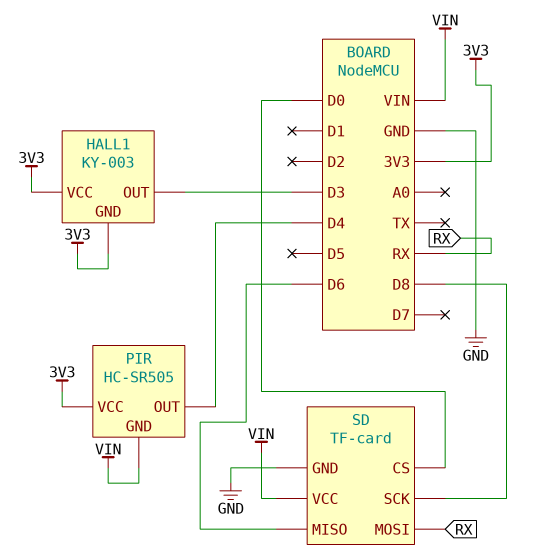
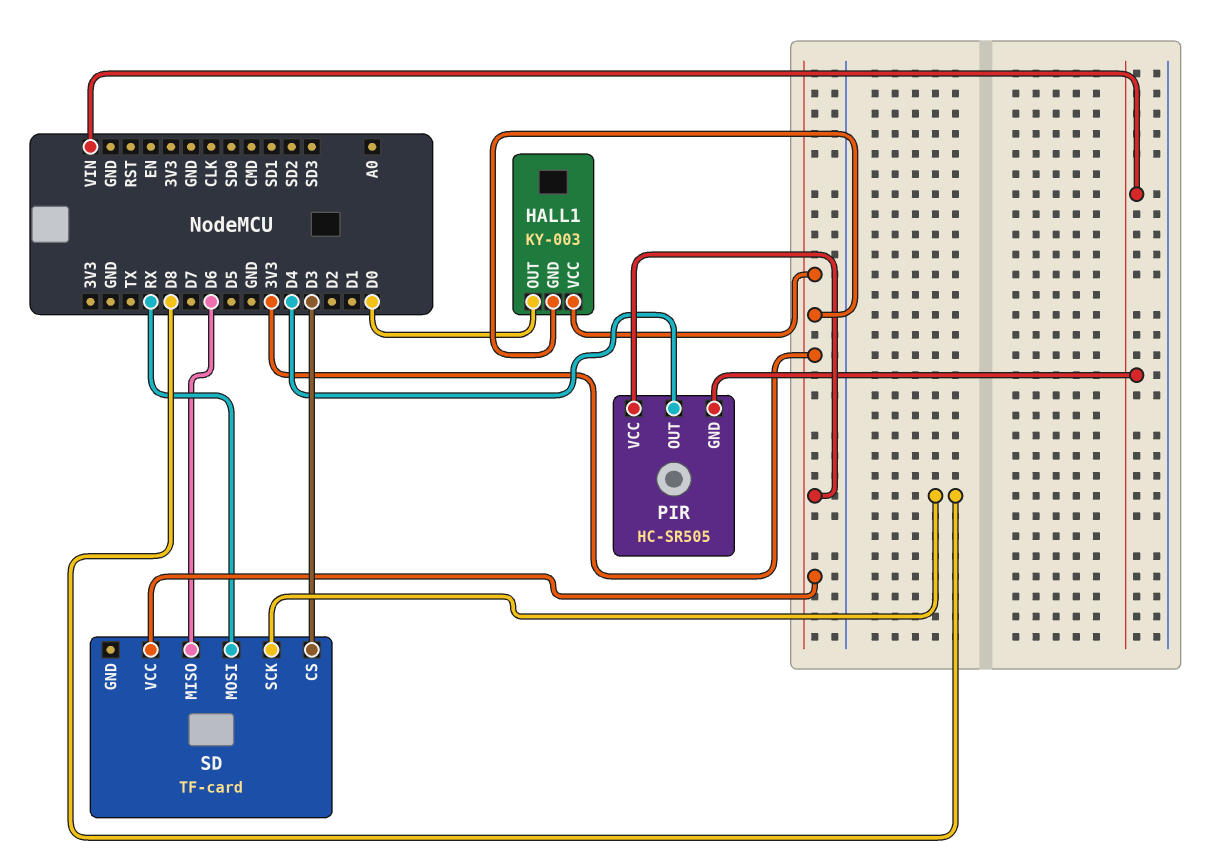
HALL1 pin OUT: D3 -> D0
SD pin CS: D0 -> D3
SD pin GND: GND -> none
SD pin VCC: VIN -> 3V3

